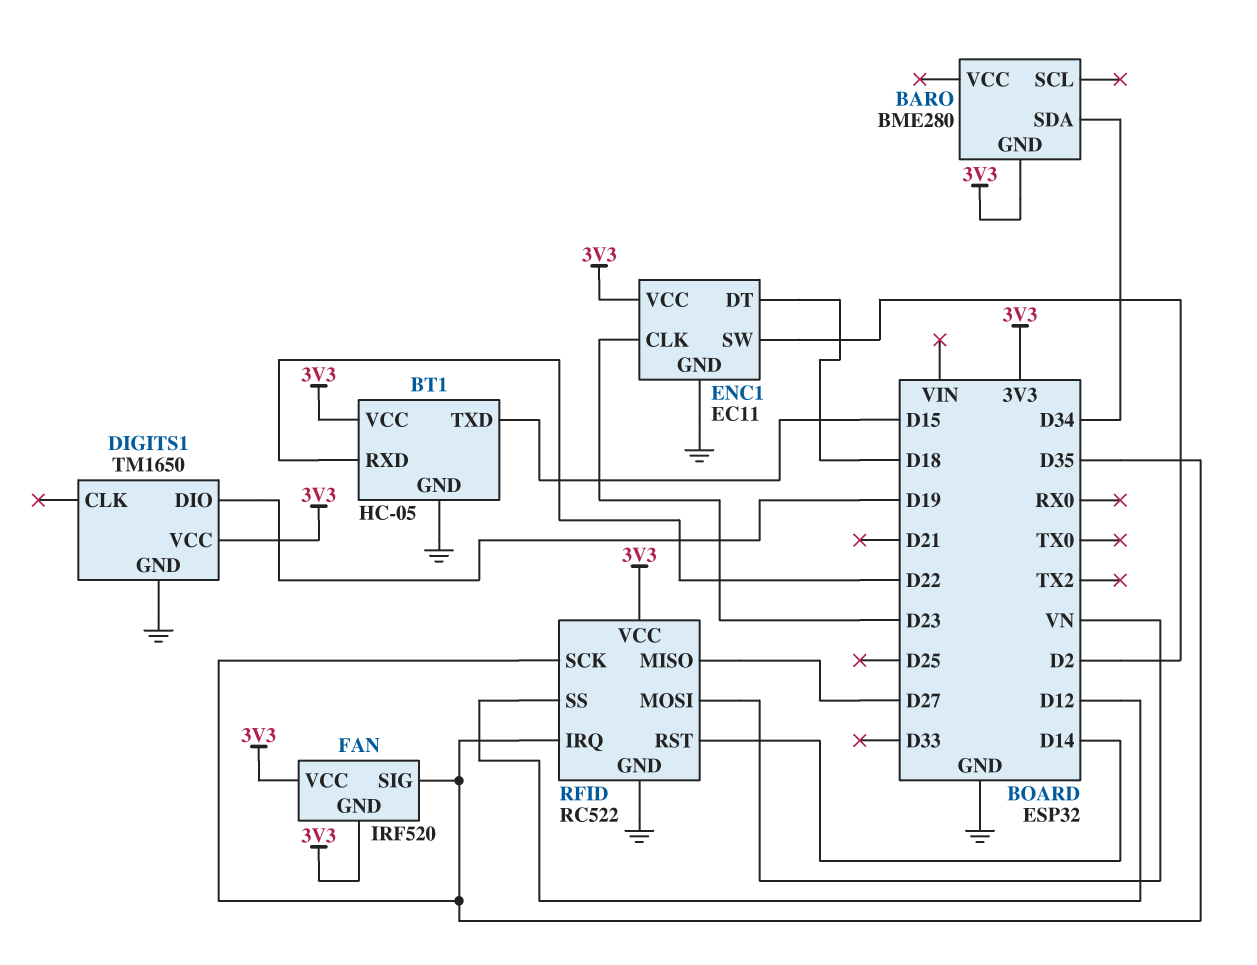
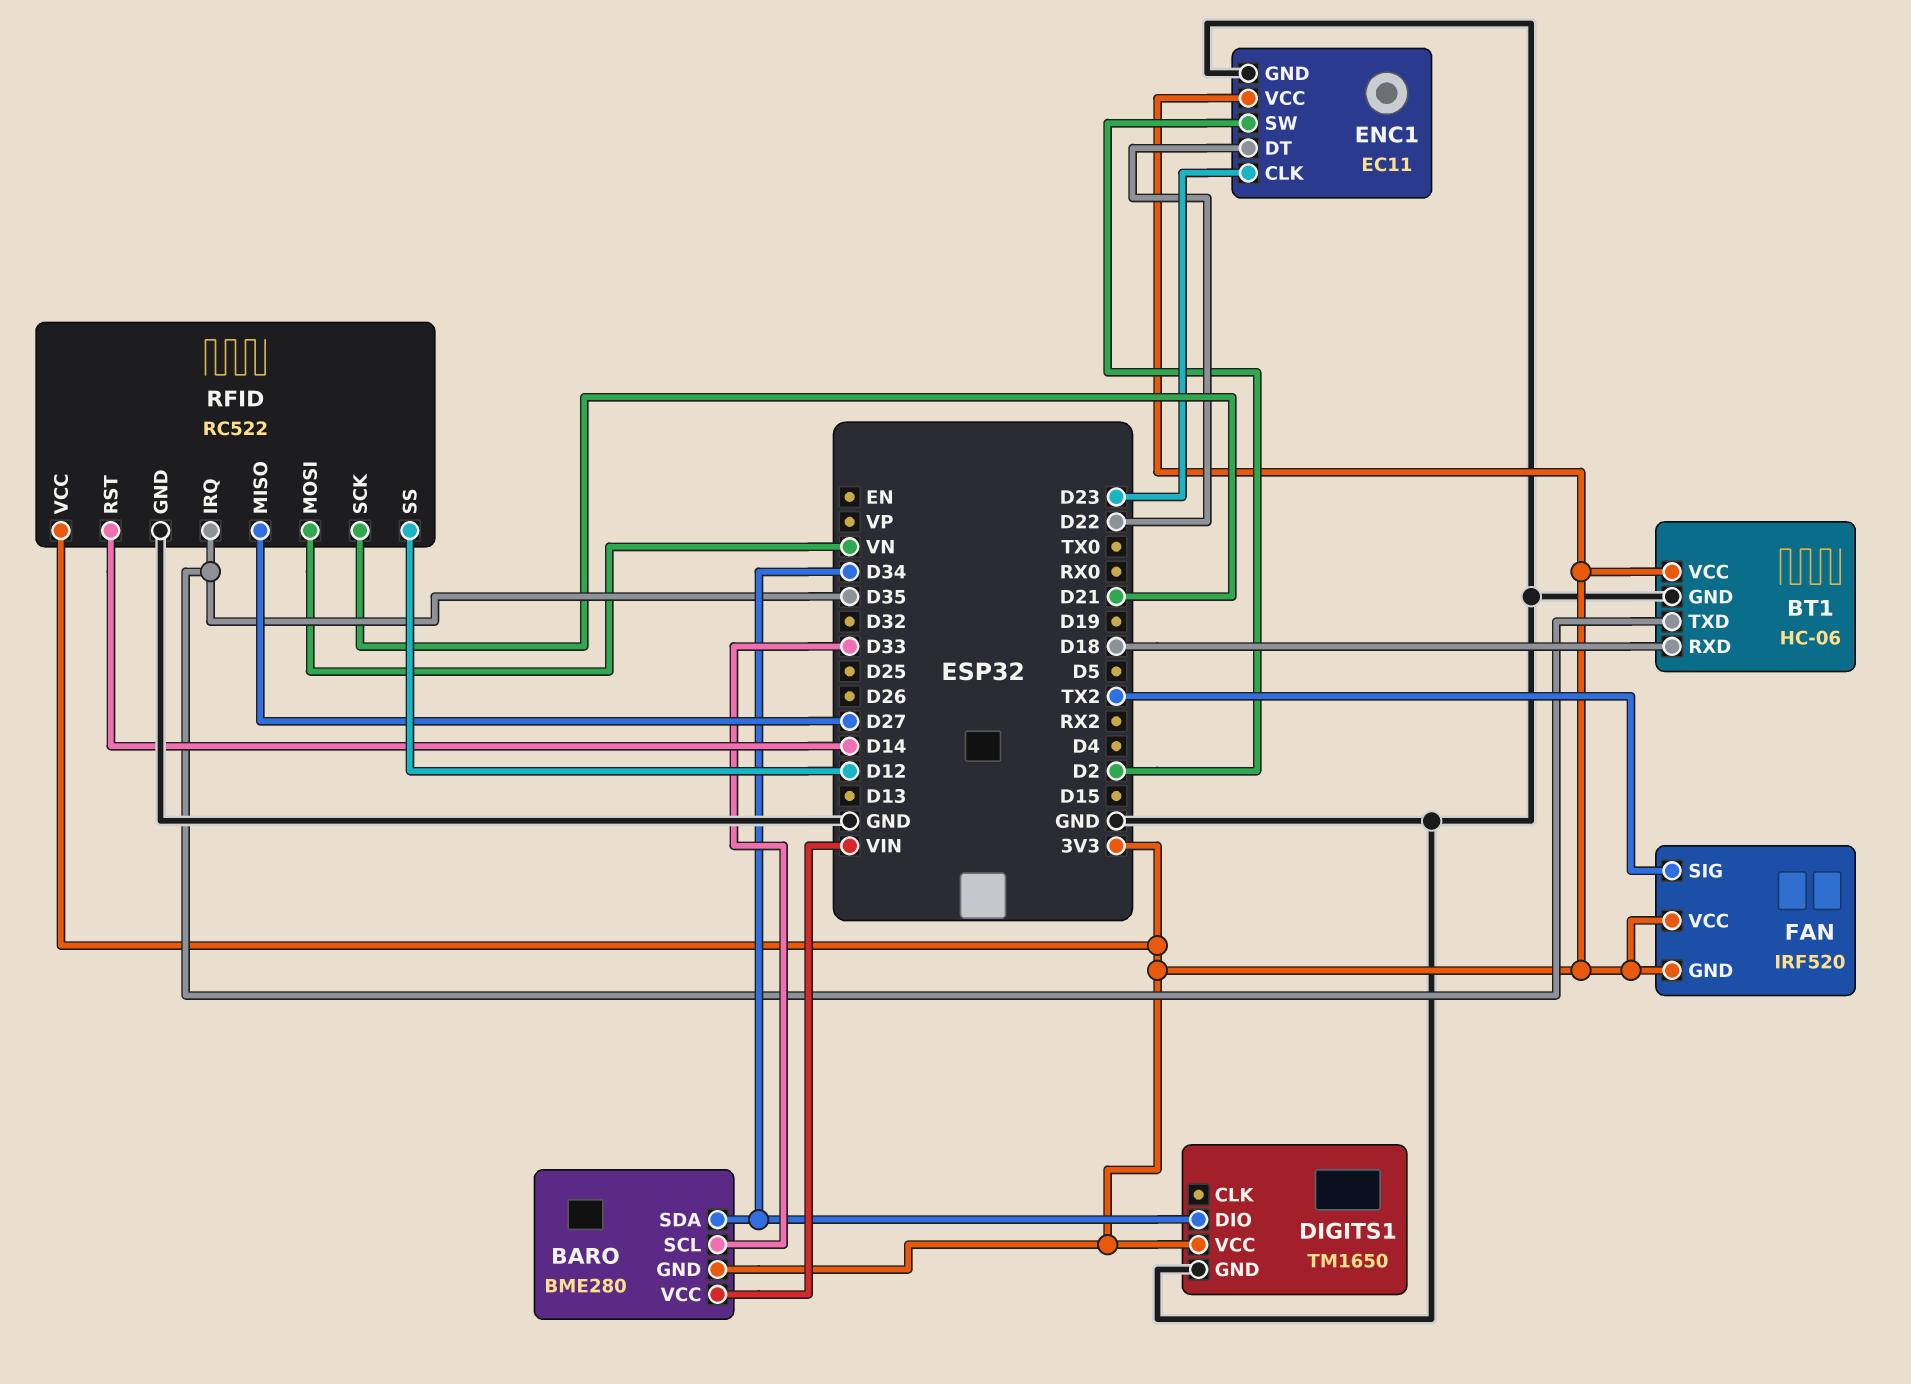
BARO pin SCL: none -> D33
BARO pin VCC: none -> VIN
BT1: HC-05 -> HC-06
BT1 pin RXD: D22 -> D18
BT1 pin TXD: D15 -> D35
DIGITS1 pin DIO: D19 -> D34
ENC1 pin DT: D18 -> D22
FAN pin SIG: D35 -> TX2
RFID pin SCK: D35 -> D21

